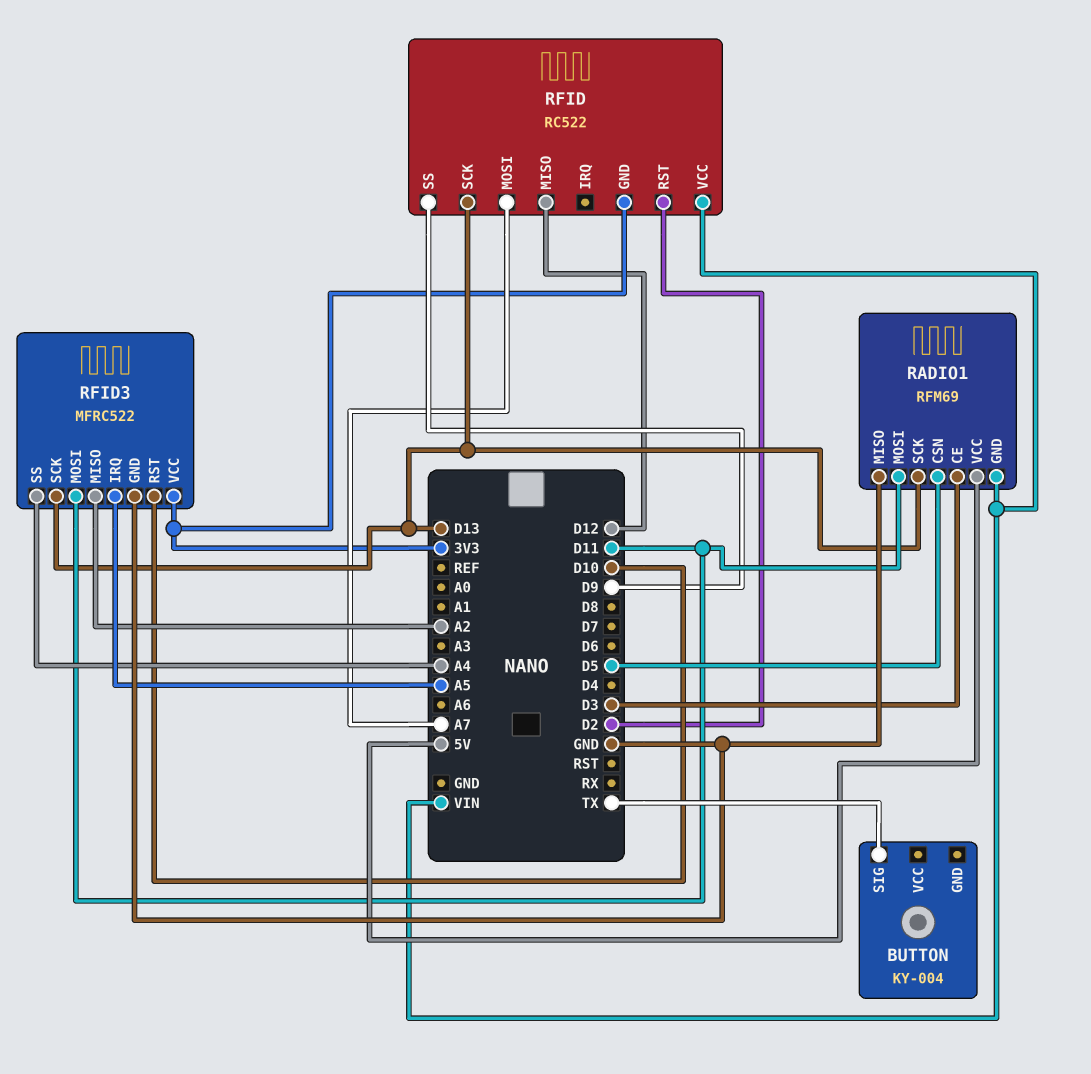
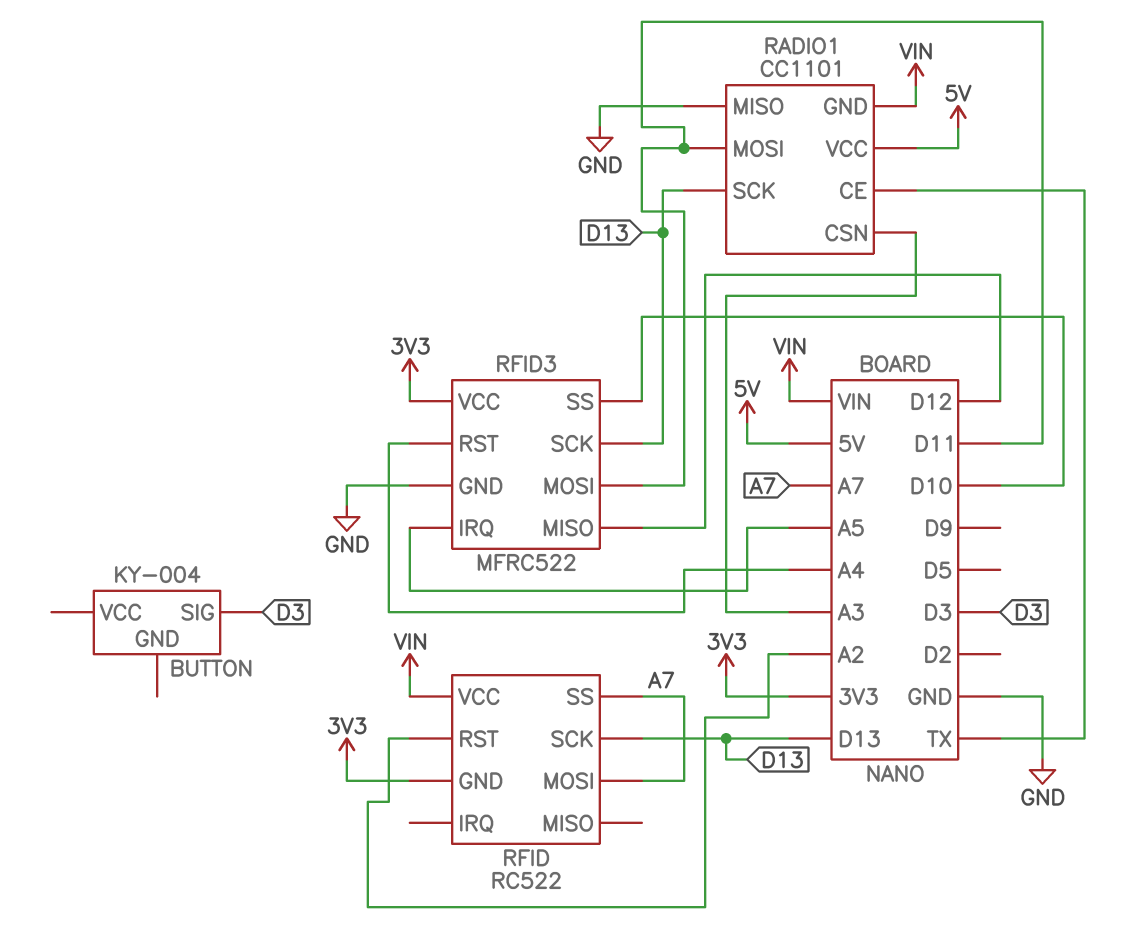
BUTTON pin SIG: TX -> D3
RADIO1: RFM69 -> CC1101
RADIO1 pin CE: D3 -> TX
RADIO1 pin CSN: D5 -> A3
RFID pin MISO: D12 -> none
RFID pin RST: D2 -> A2
RFID pin SS: D9 -> A7
RFID3 pin MISO: A2 -> D12
RFID3 pin RST: D10 -> A4
RFID3 pin SS: A4 -> D10

